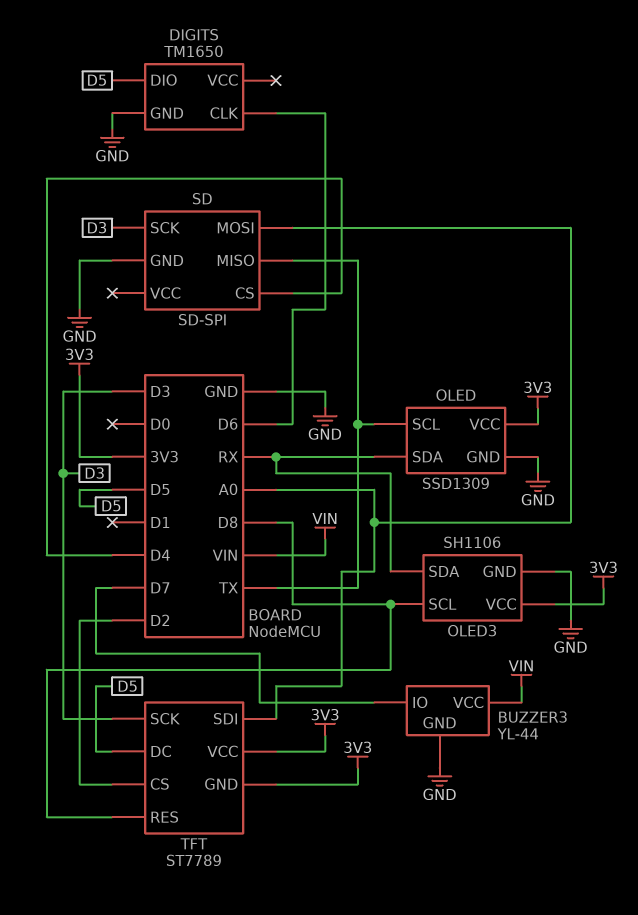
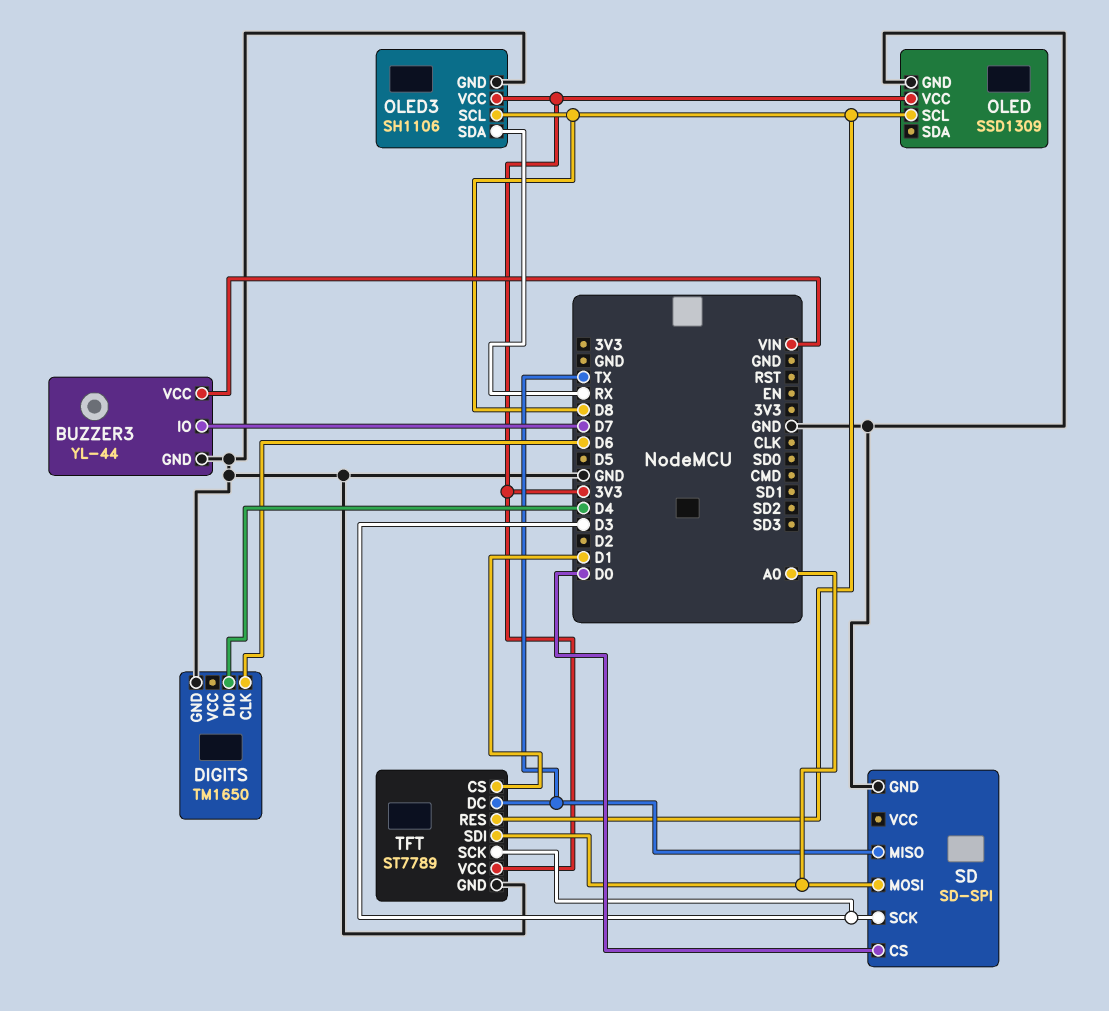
DIGITS pin DIO: D5 -> D4
OLED pin SCL: TX -> D8
OLED pin SDA: RX -> none
SD pin CS: D4 -> D0
TFT pin CS: D2 -> D1
TFT pin DC: D5 -> TX
TFT pin GND: 3V3 -> GND

